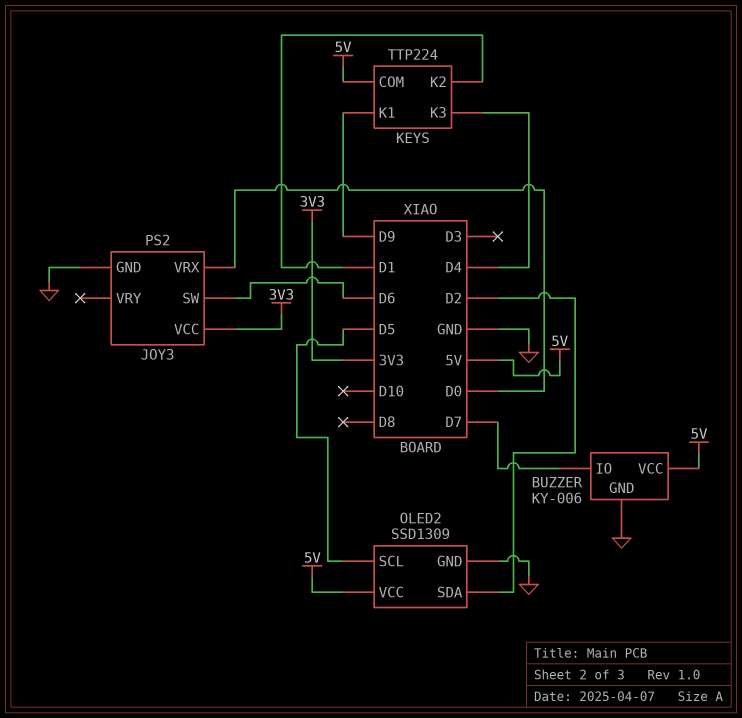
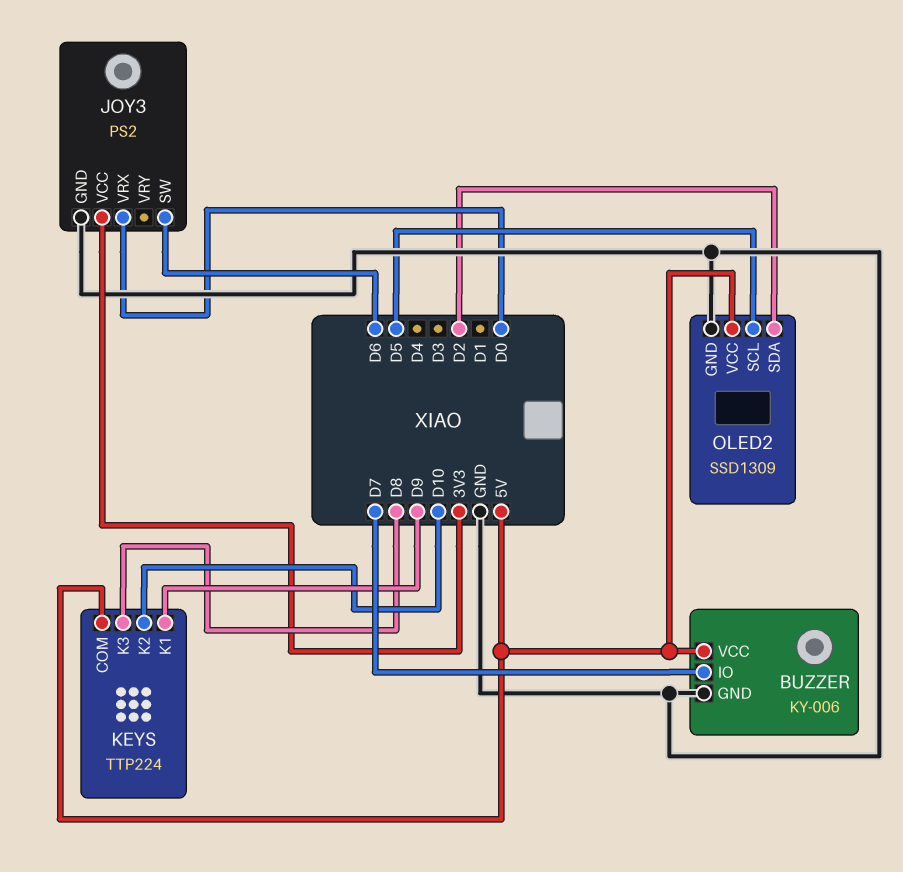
KEYS pin K2: D1 -> D10
KEYS pin K3: D4 -> D8

